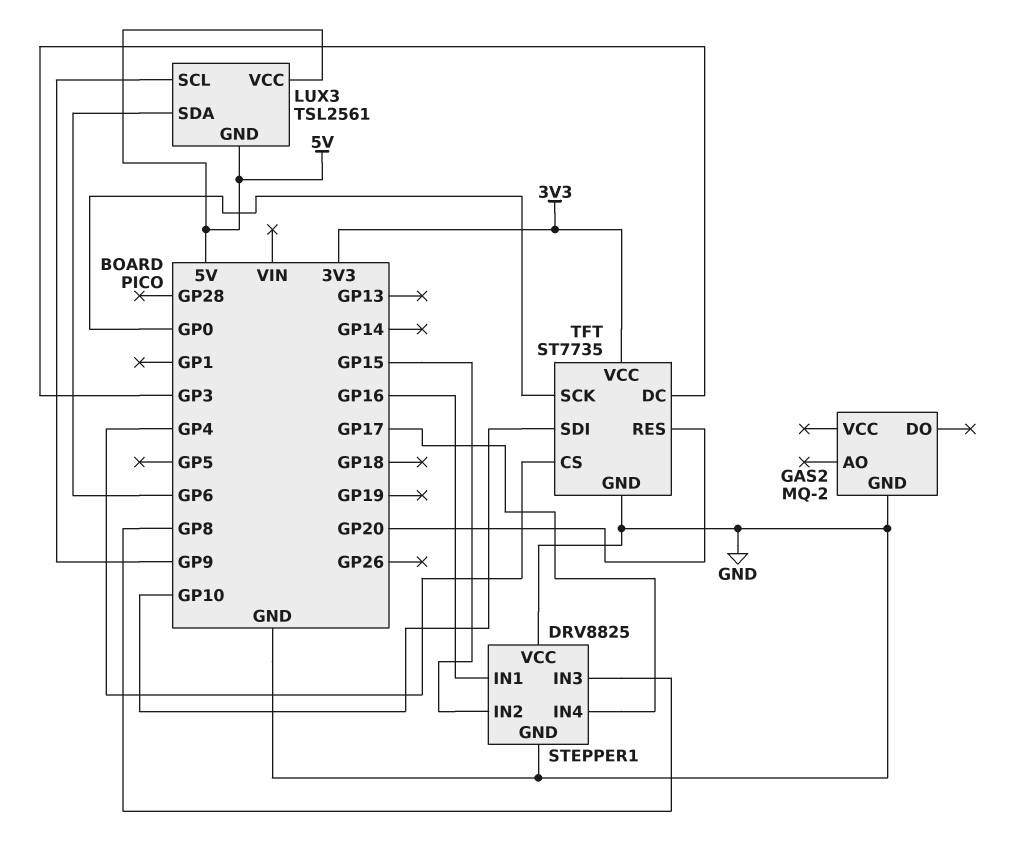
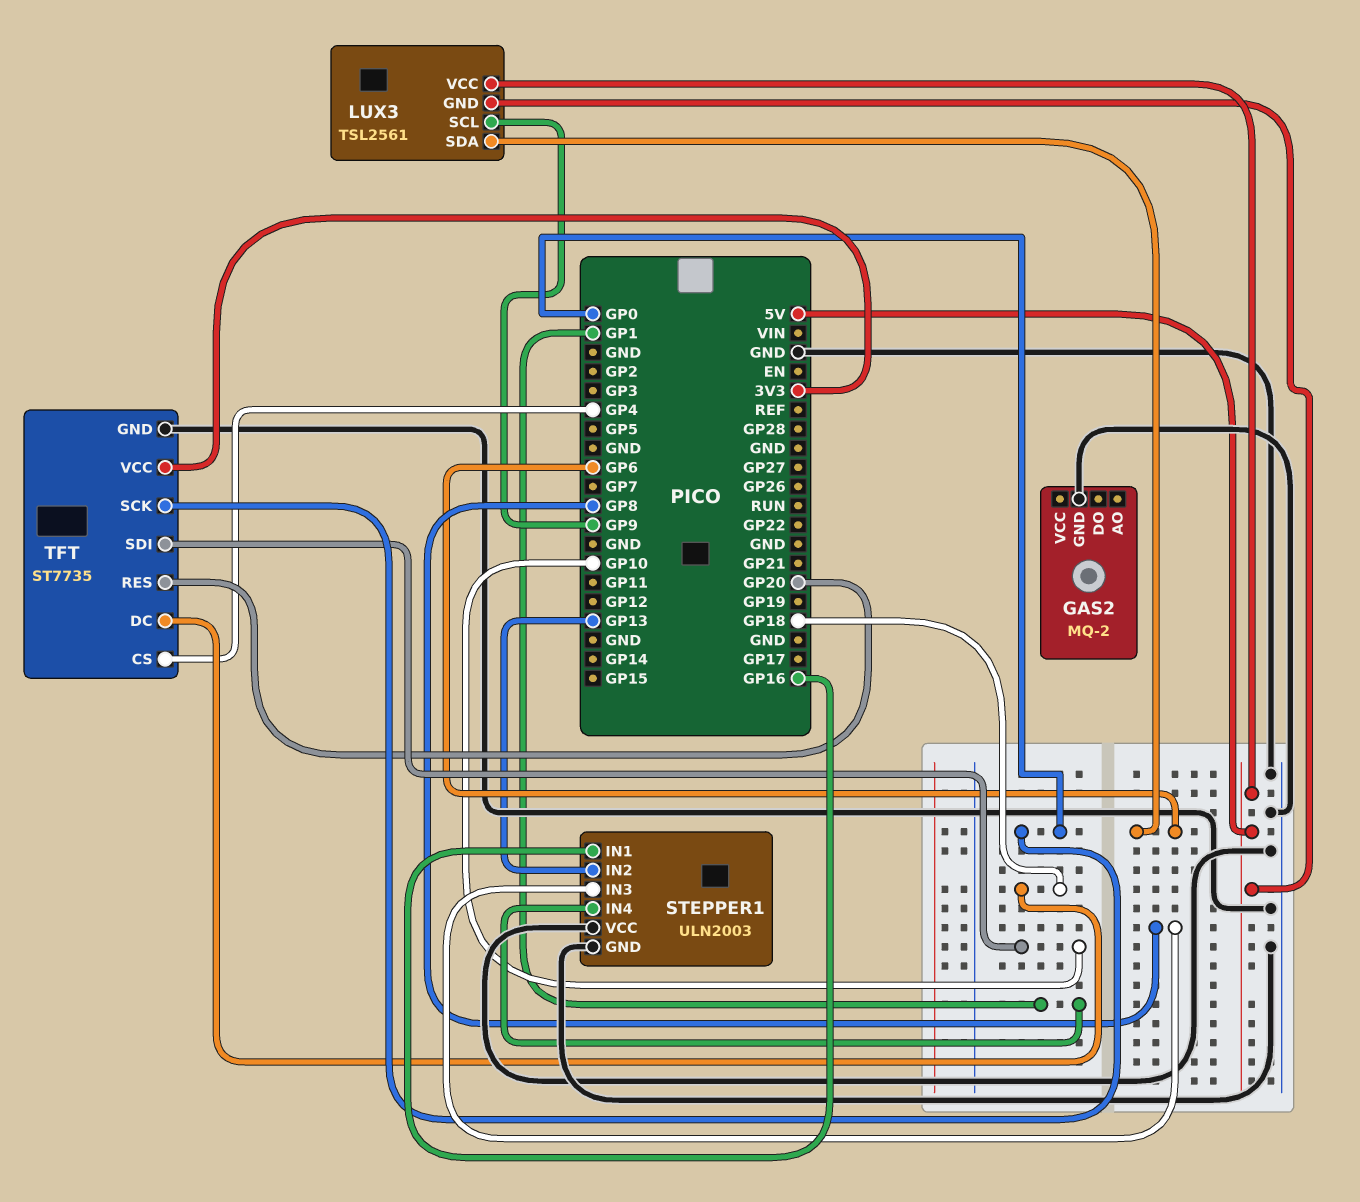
STEPPER1: DRV8825 -> ULN2003
STEPPER1 pin IN2: GP15 -> GP13
STEPPER1 pin IN4: GP17 -> GP1
TFT pin DC: GP3 -> GP18

